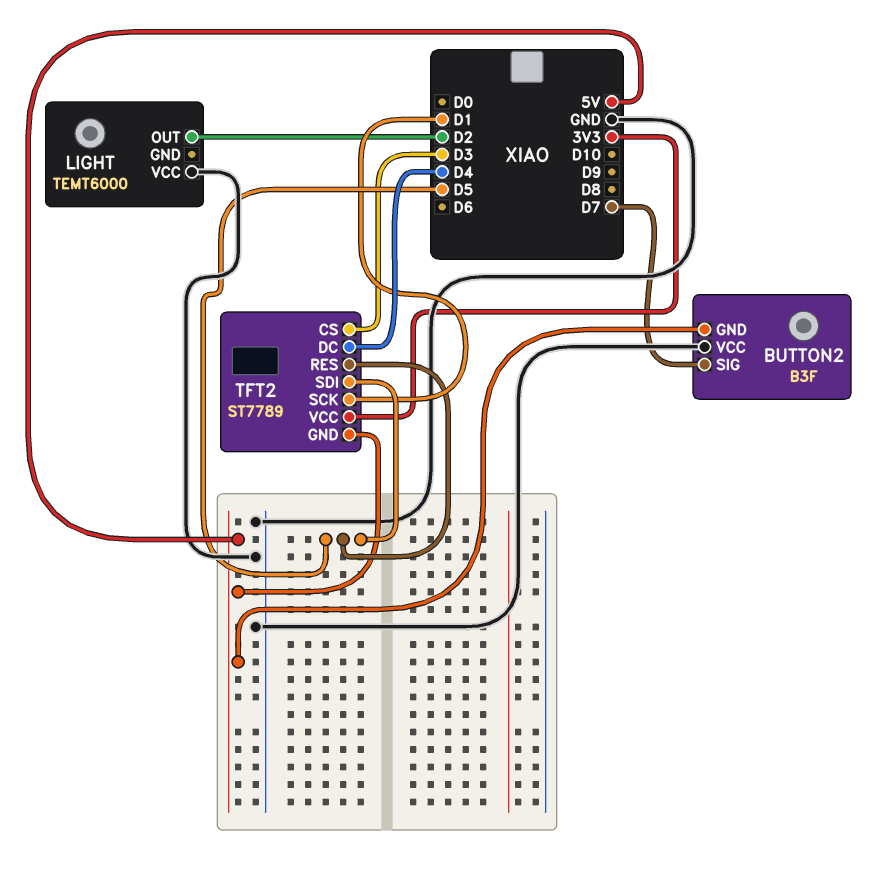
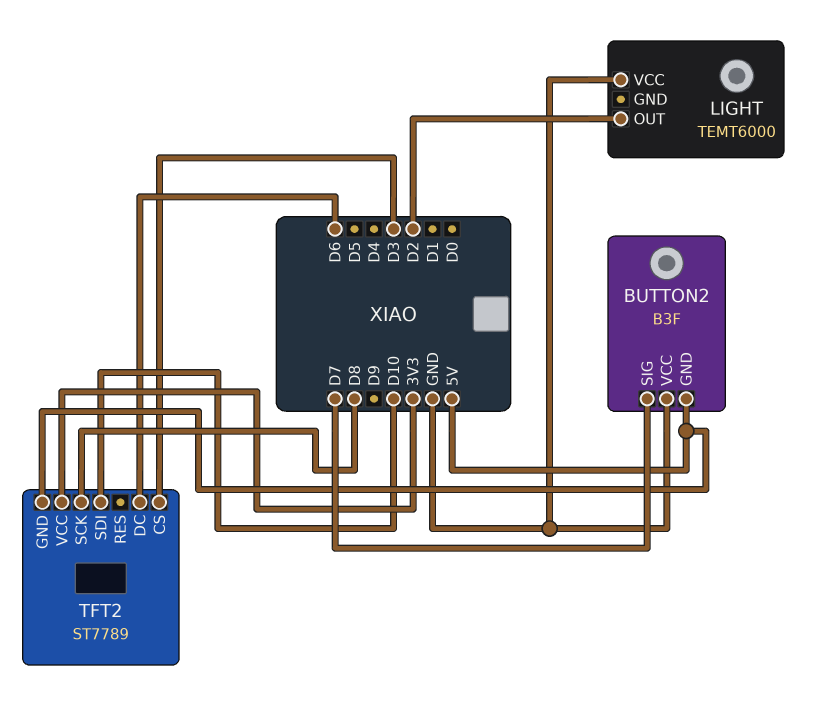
TFT2 pin DC: D4 -> D6
TFT2 pin RES: D5 -> none
TFT2 pin SCK: D1 -> D8
TFT2 pin SDI: D5 -> D10

